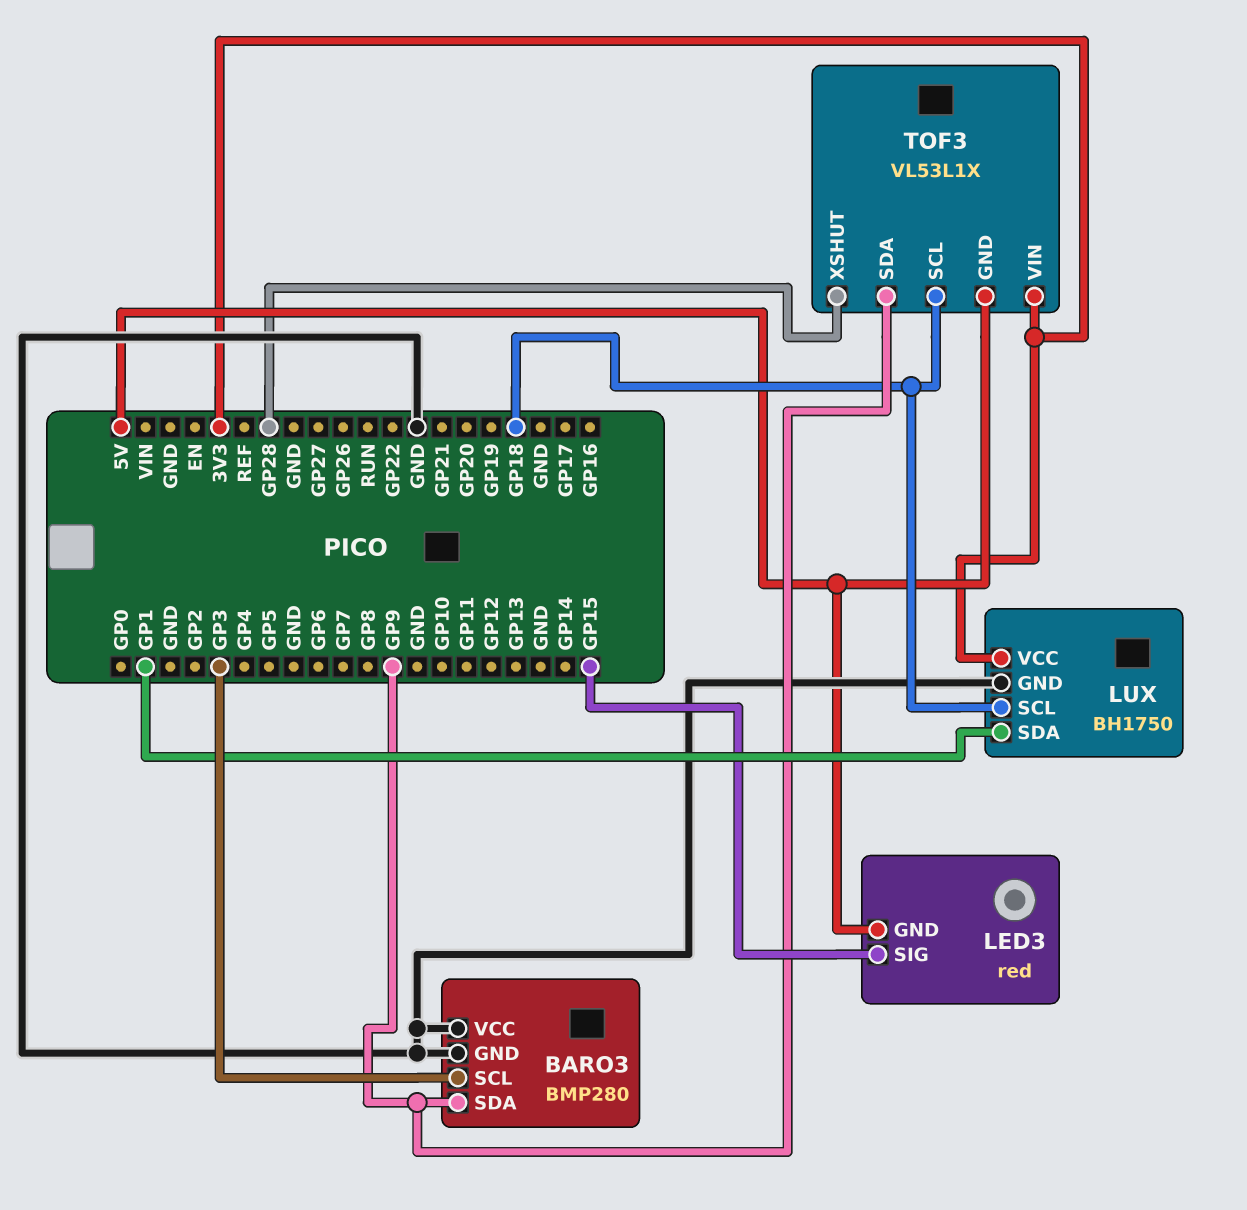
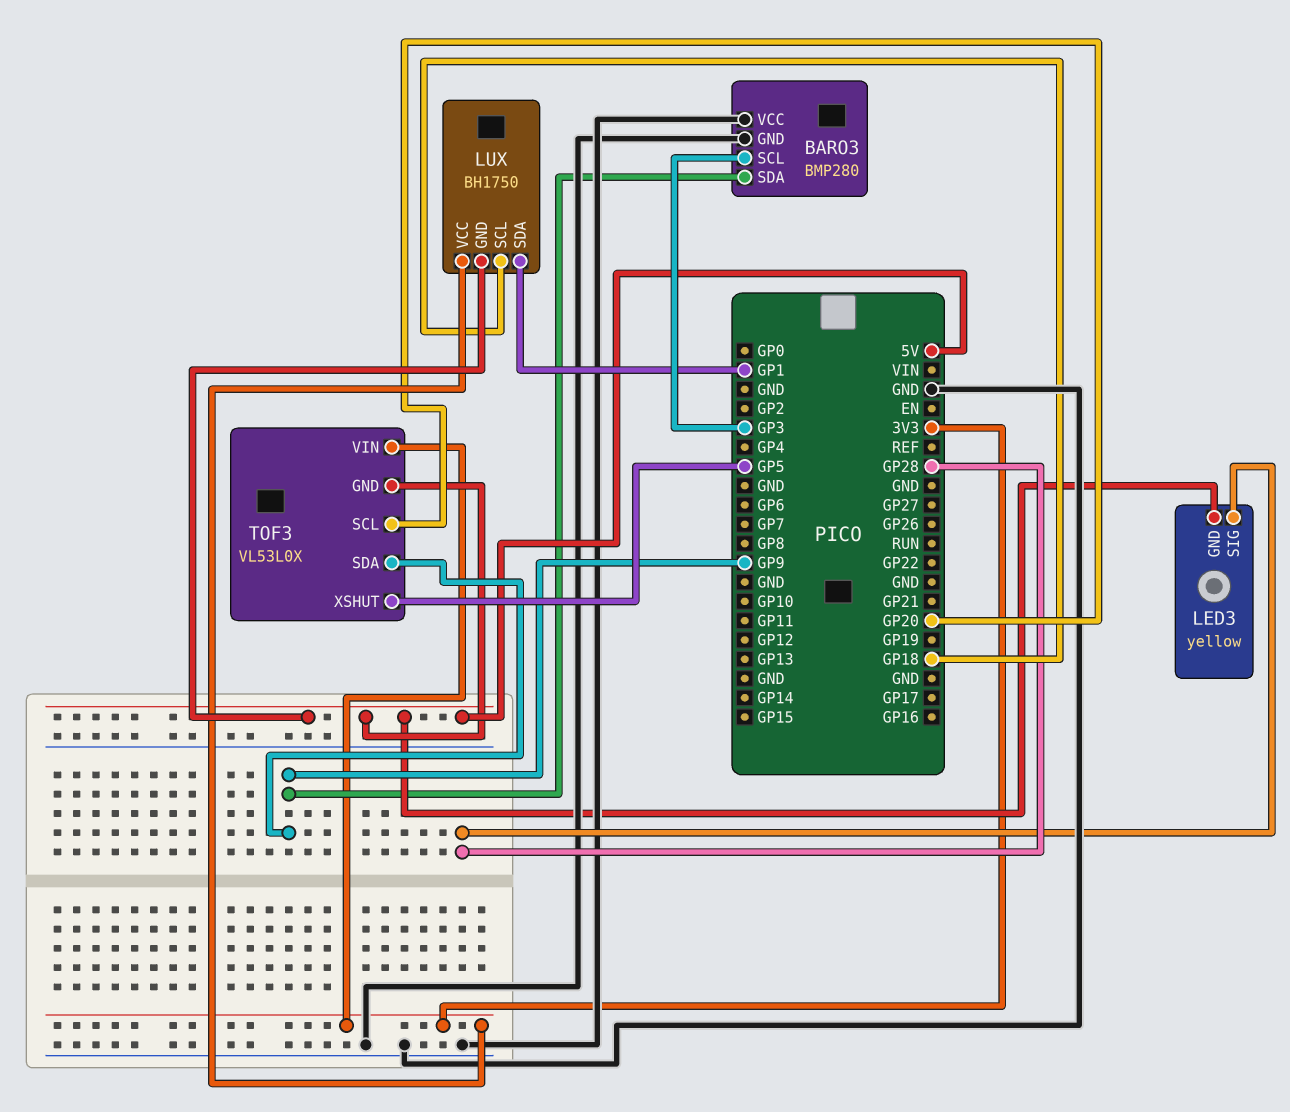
LED3: red -> yellow
LED3 pin SIG: GP15 -> GP28
LUX pin GND: GND -> 5V
TOF3: VL53L1X -> VL53L0X
TOF3 pin SCL: GP18 -> GP20
TOF3 pin XSHUT: GP28 -> GP5

